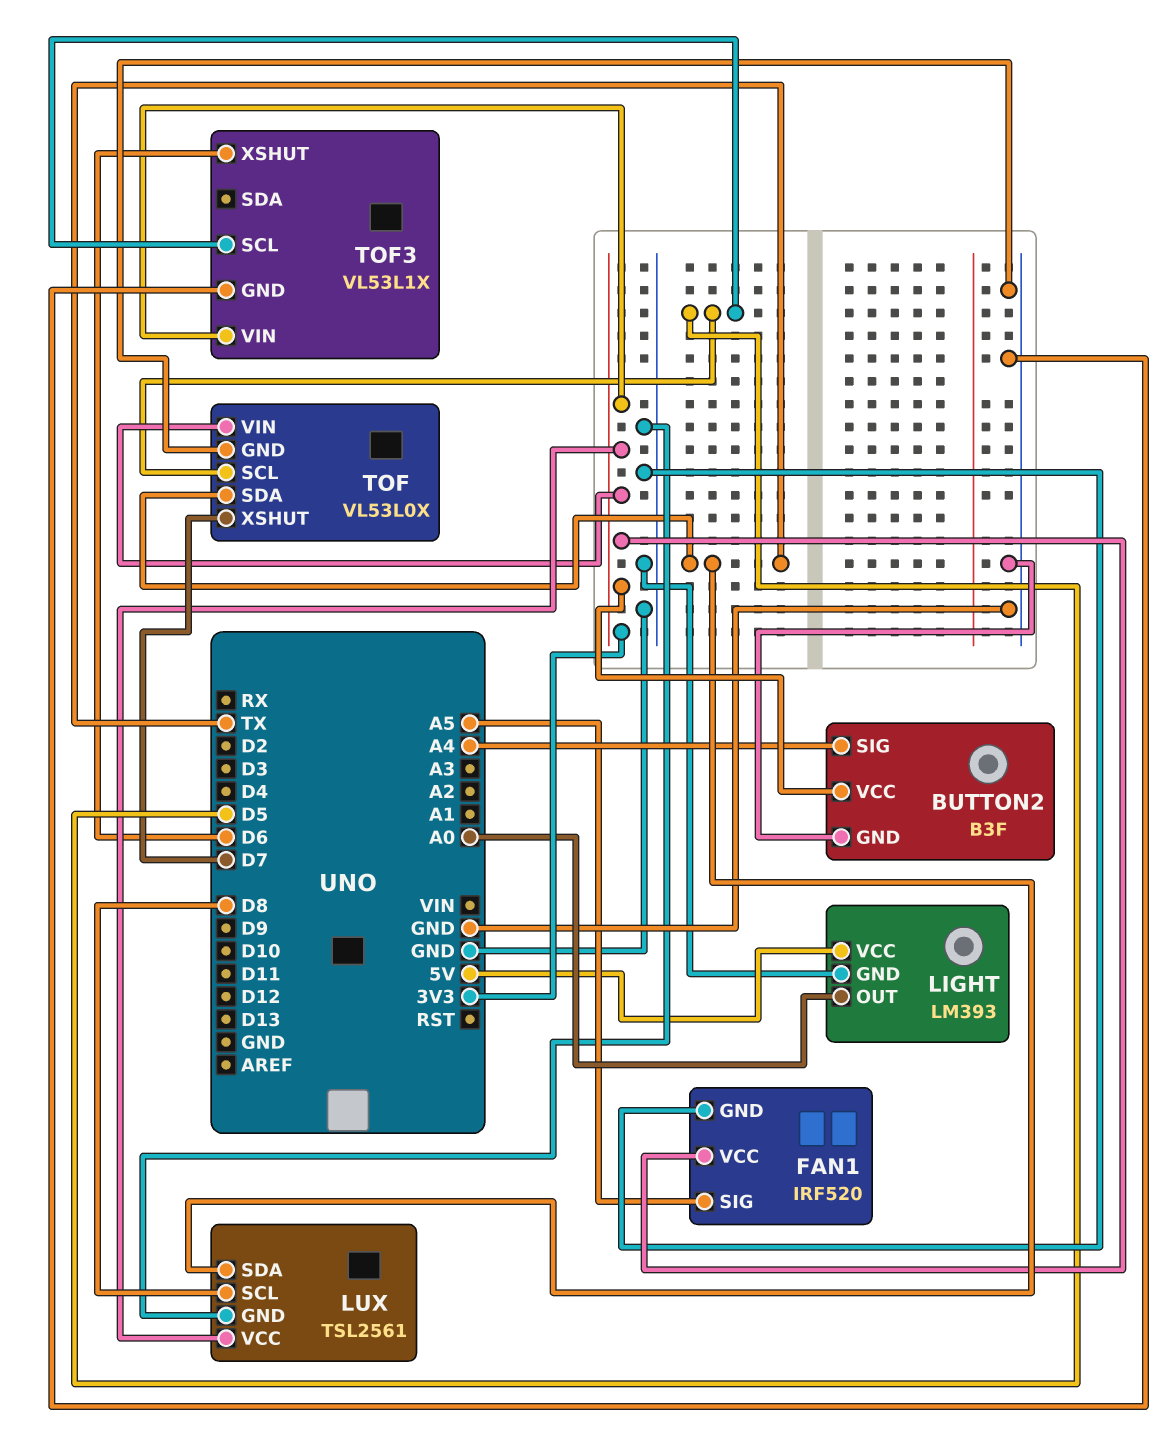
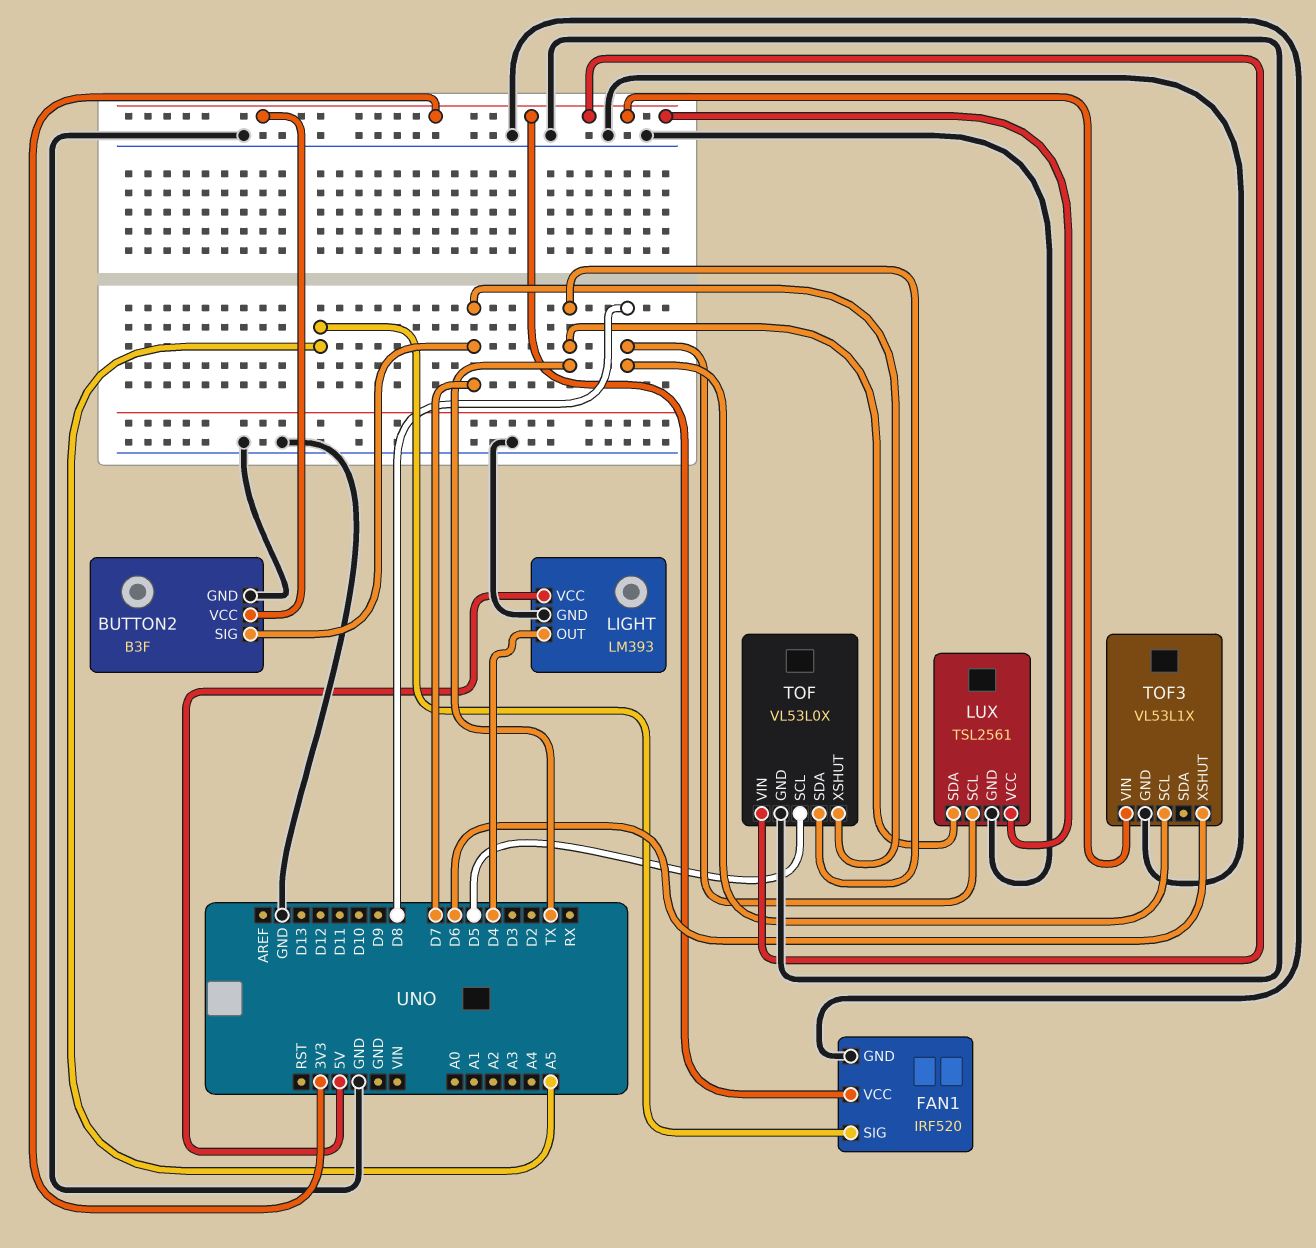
BUTTON2 pin SIG: A4 -> D7
LIGHT pin OUT: A0 -> D4
TOF3 pin SCL: D5 -> D8

